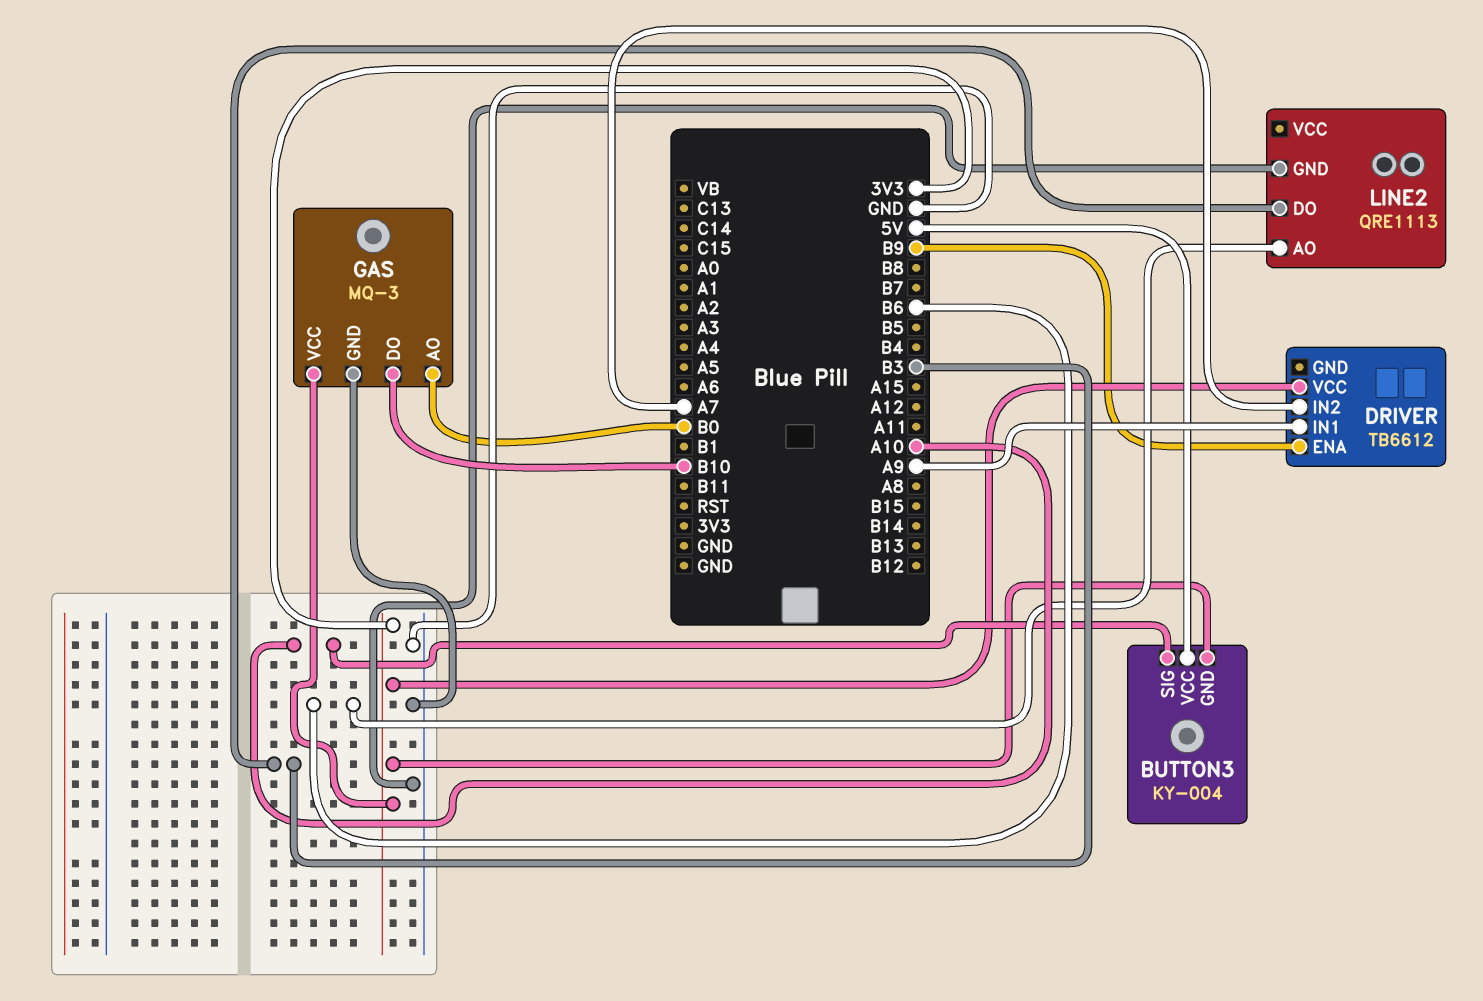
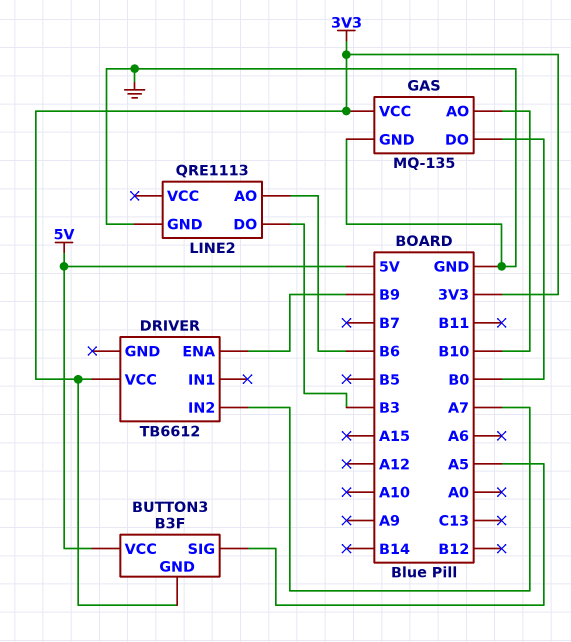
BUTTON3: KY-004 -> B3F
BUTTON3 pin SIG: A10 -> A5
DRIVER pin IN1: A9 -> none
GAS: MQ-3 -> MQ-135
GAS pin AO: B0 -> B10
GAS pin DO: B10 -> B0

